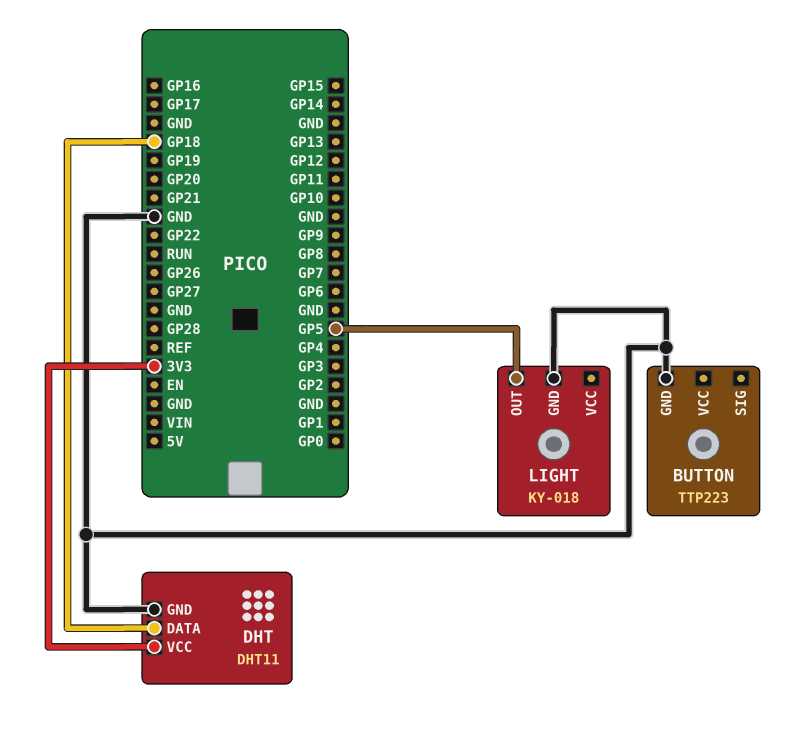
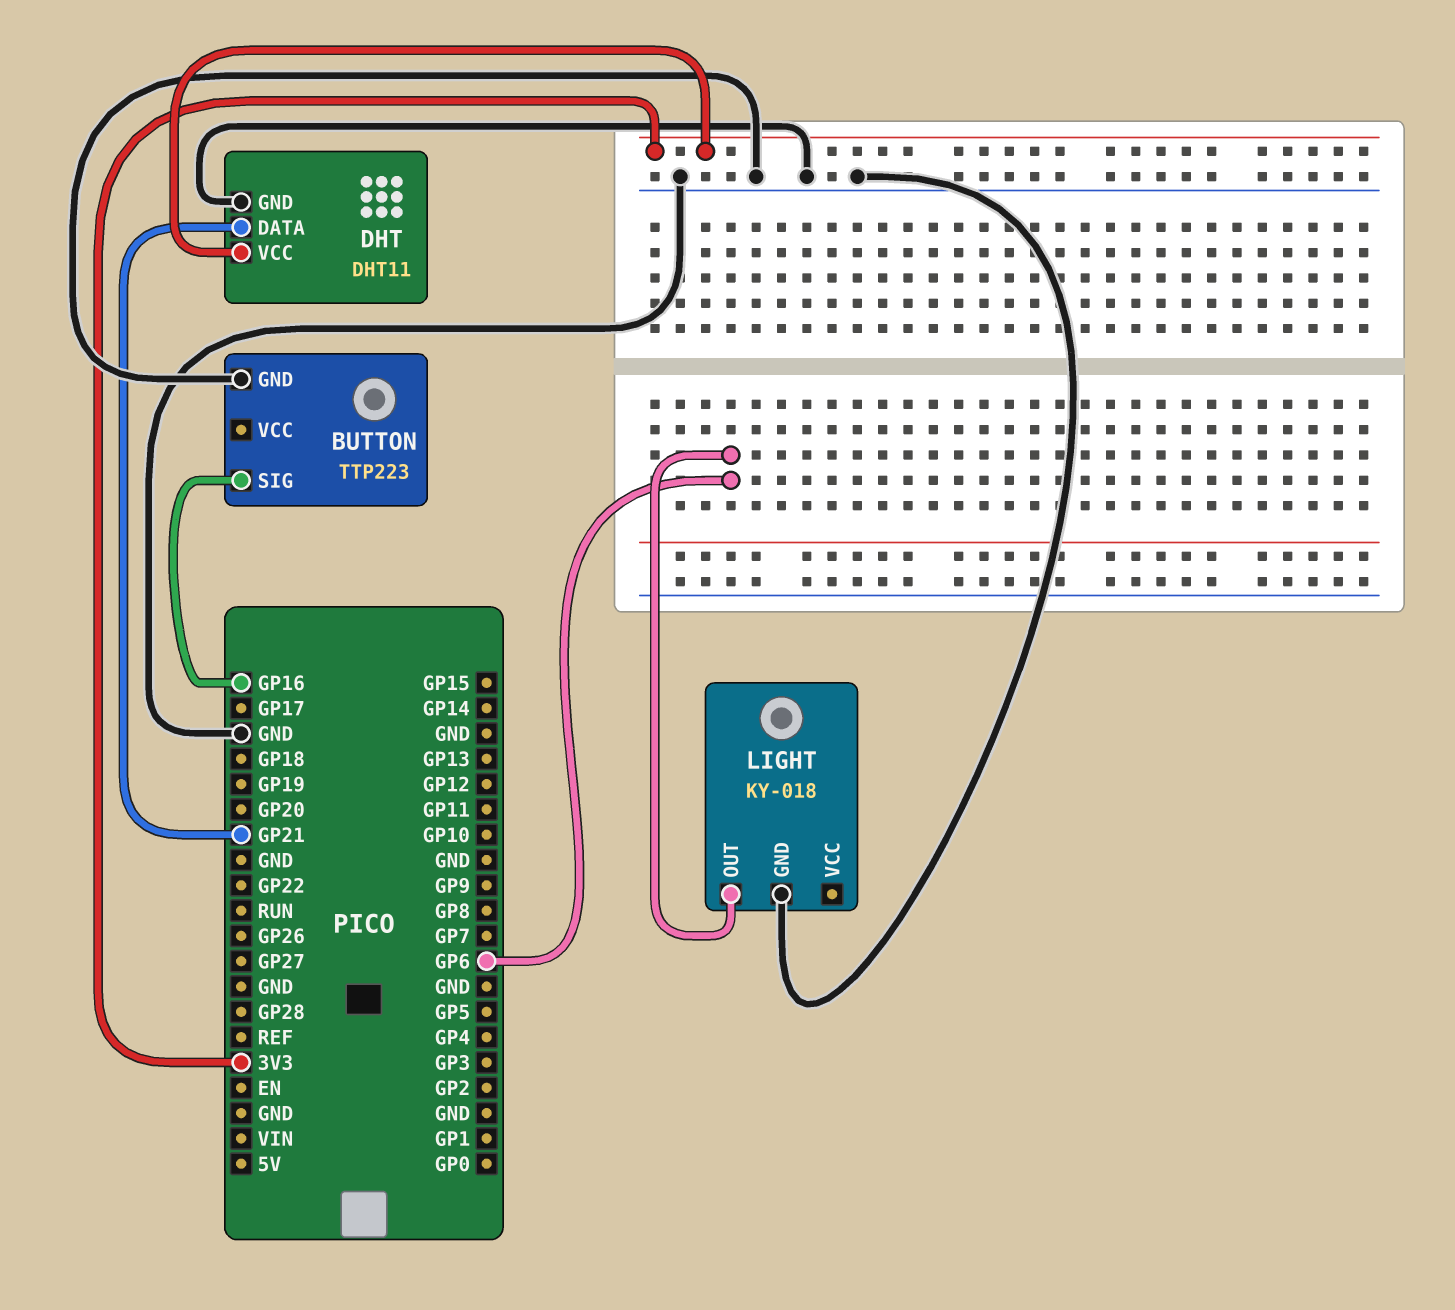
BUTTON pin SIG: none -> GP16
DHT pin DATA: GP18 -> GP21
LIGHT pin OUT: GP5 -> GP6

